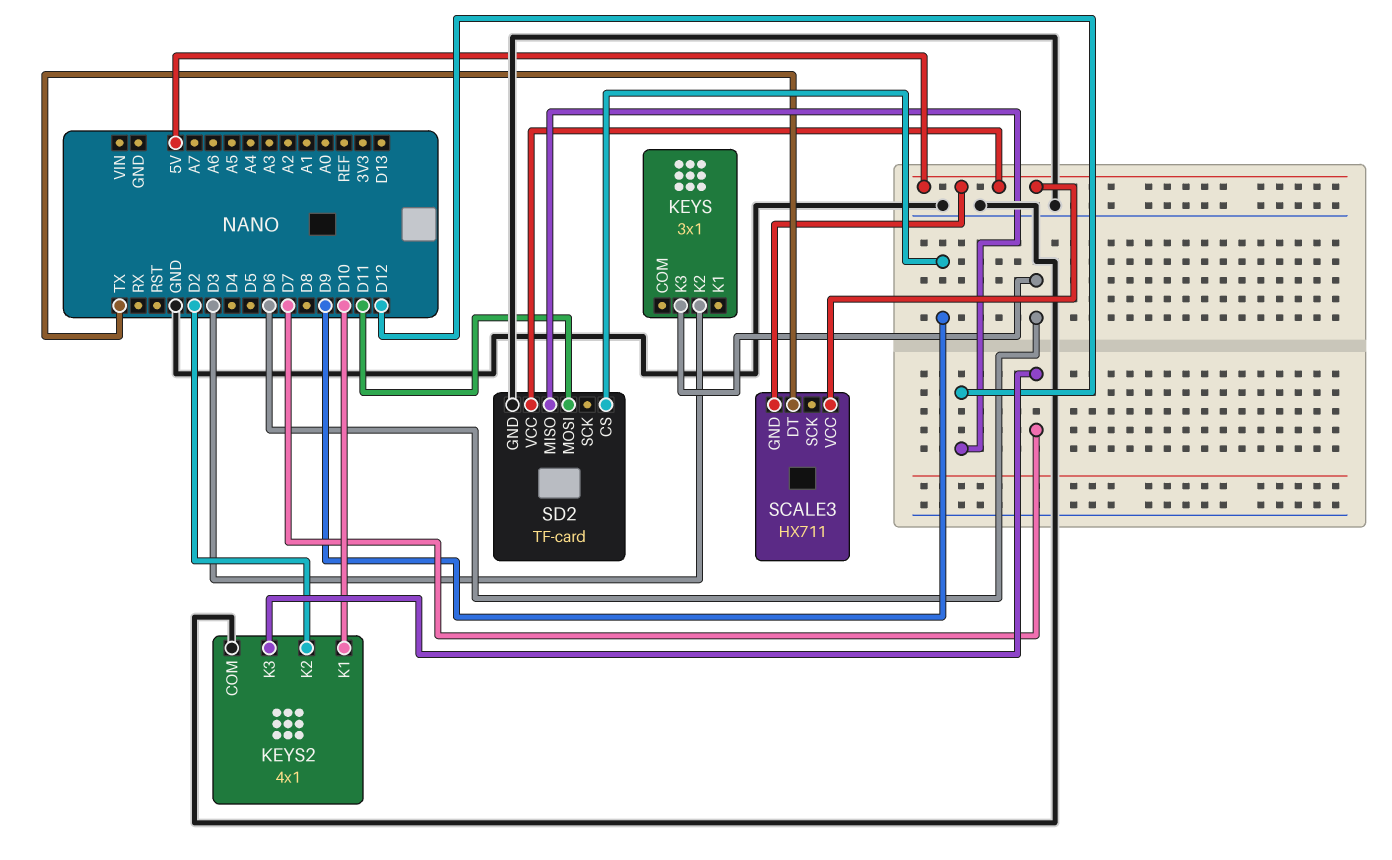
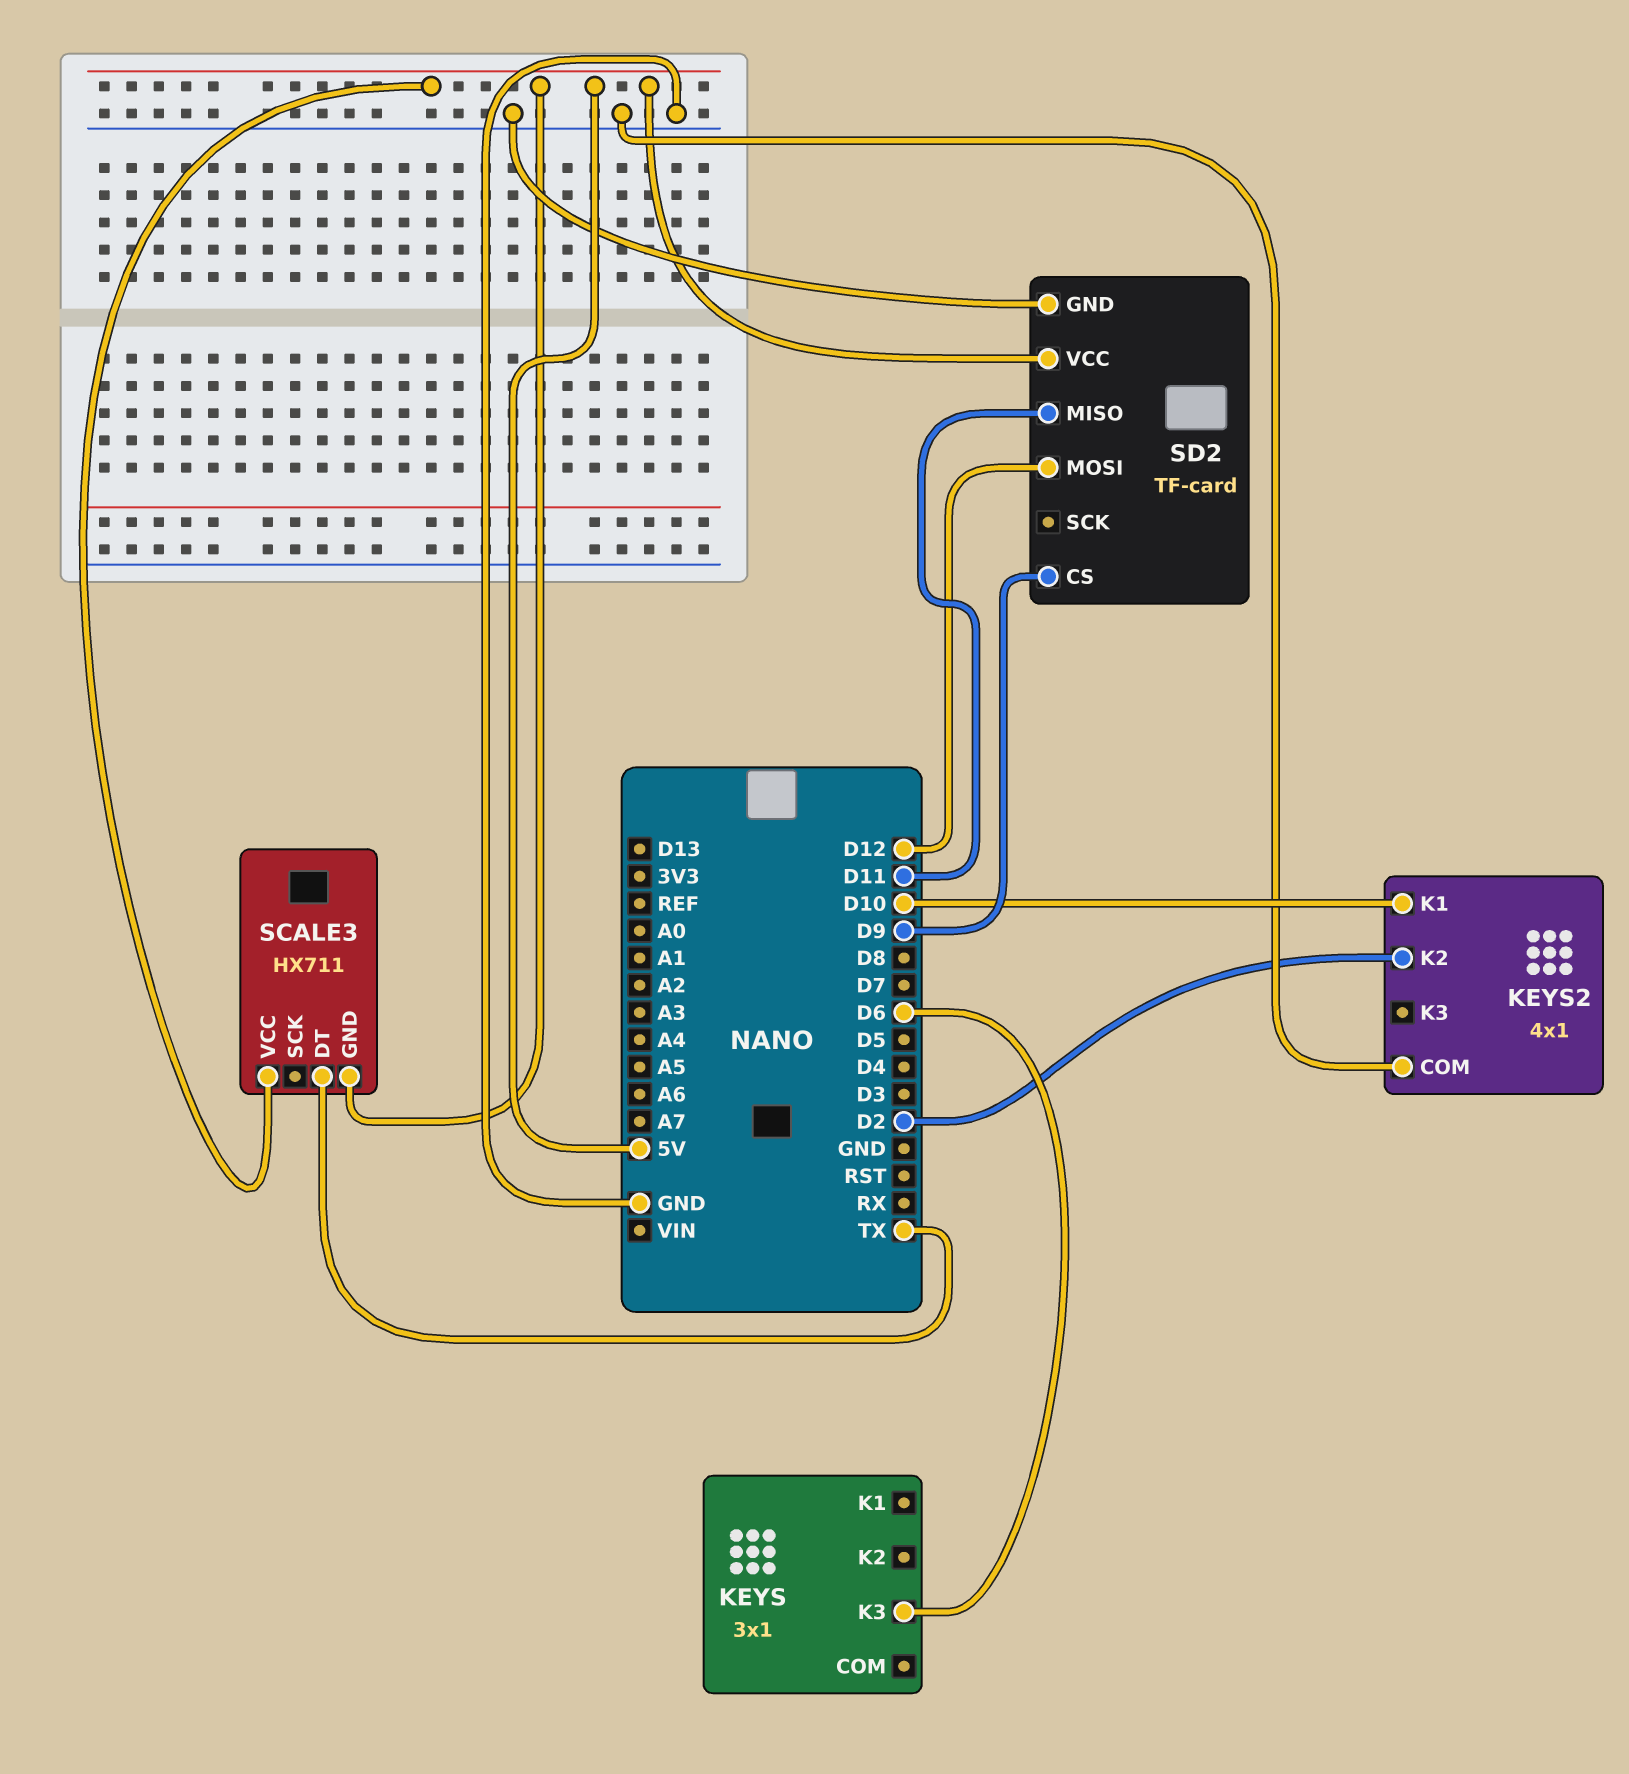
KEYS pin K2: D3 -> none
KEYS2 pin K3: D7 -> none
SD2 pin MISO: D12 -> D11
SD2 pin MOSI: D11 -> D12

